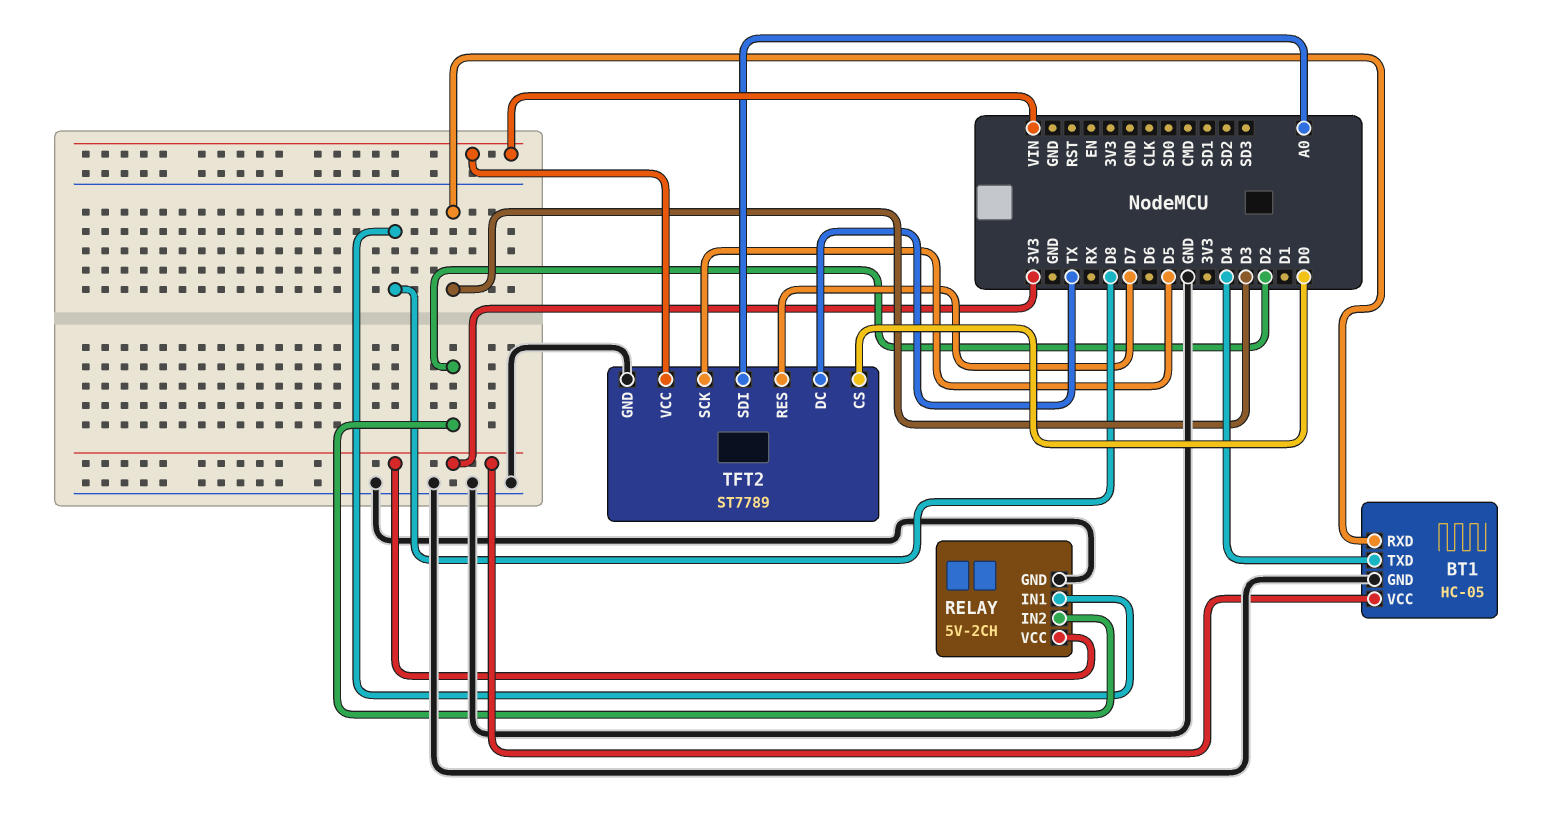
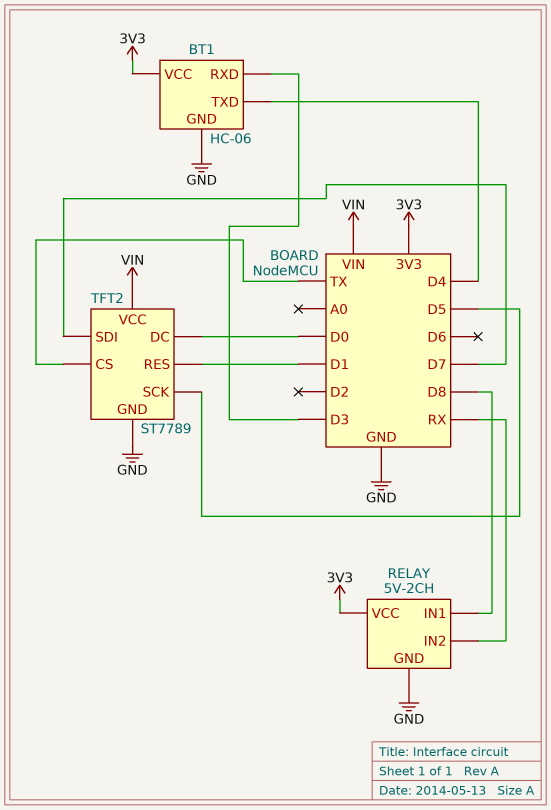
BT1: HC-05 -> HC-06
RELAY pin IN2: D2 -> RX
TFT2 pin CS: D0 -> TX
TFT2 pin DC: TX -> D0
TFT2 pin RES: D7 -> D1
TFT2 pin SDI: A0 -> D7

